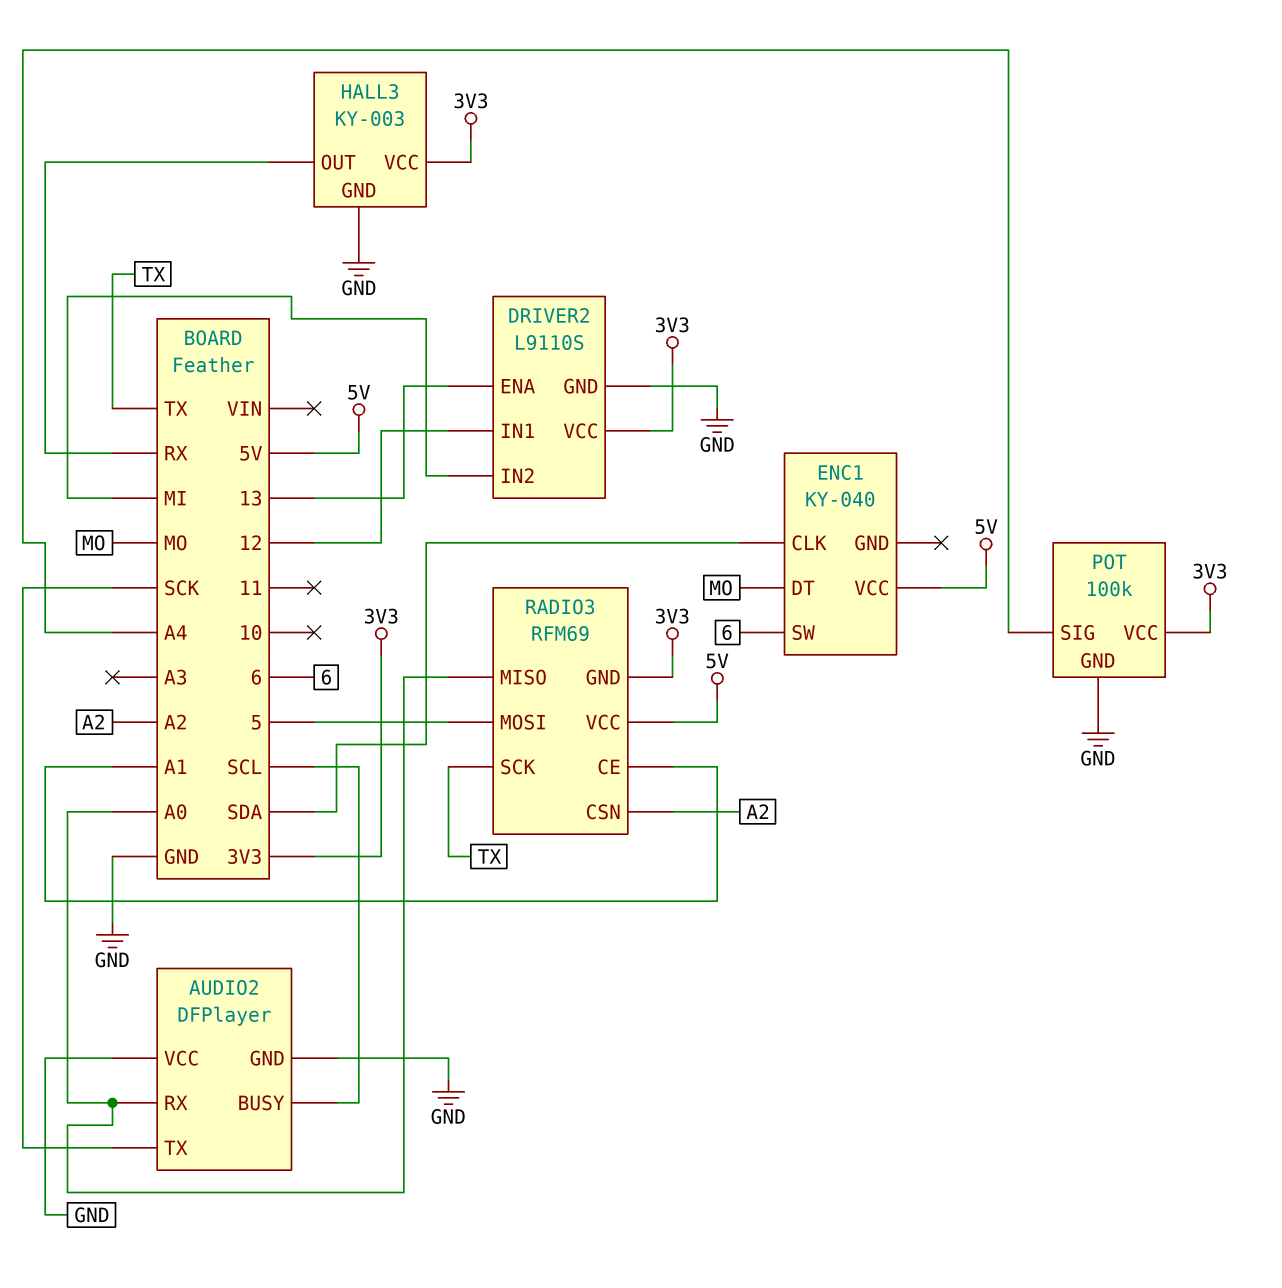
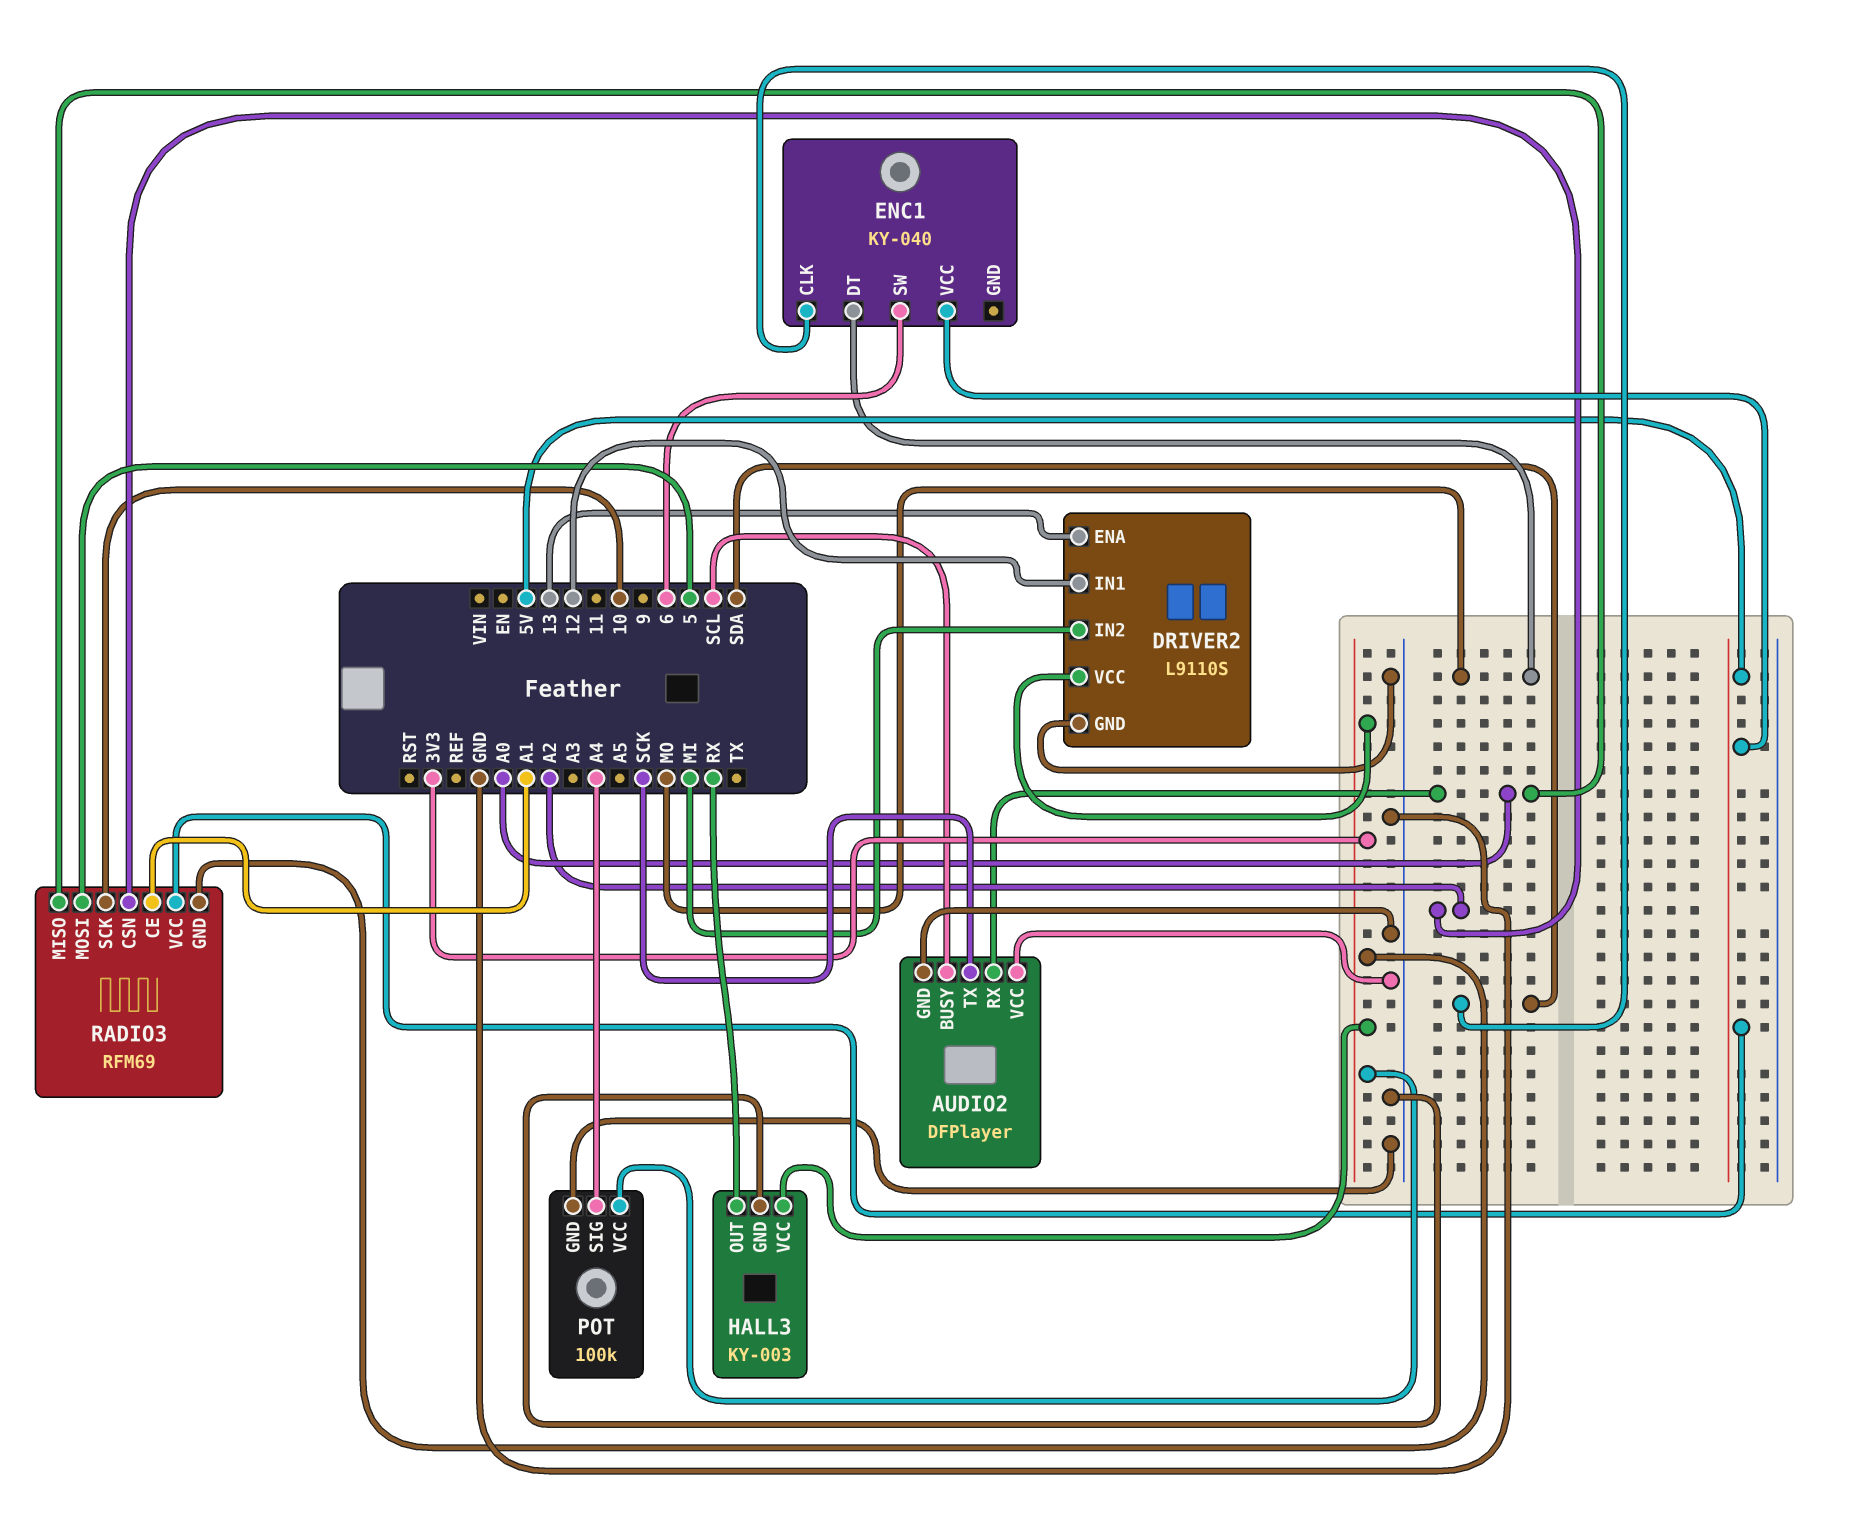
RADIO3 pin SCK: TX -> 10

